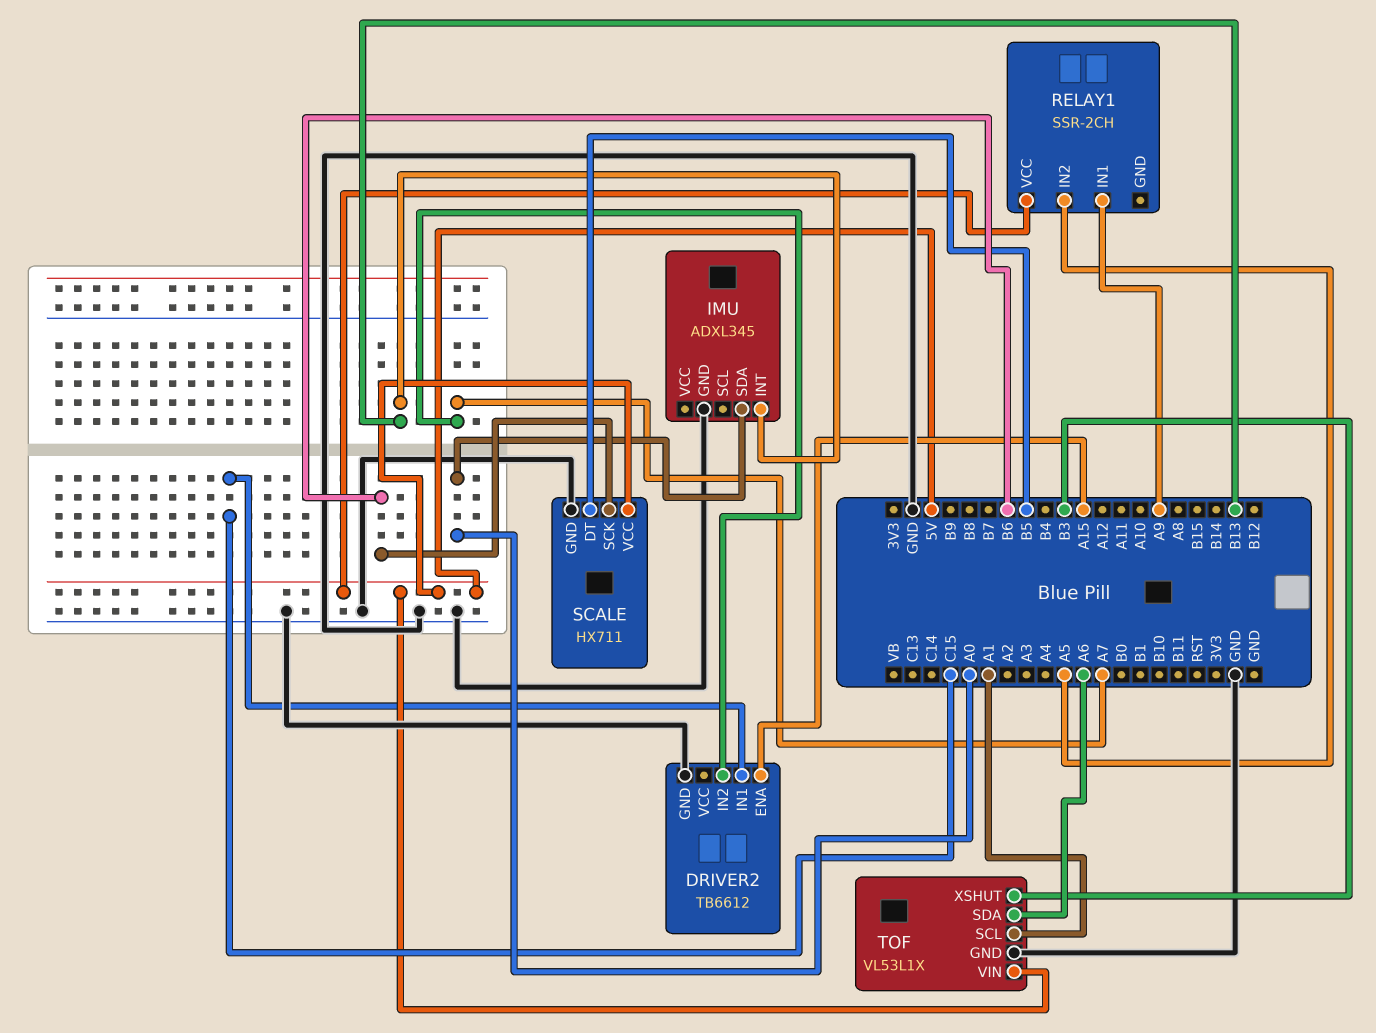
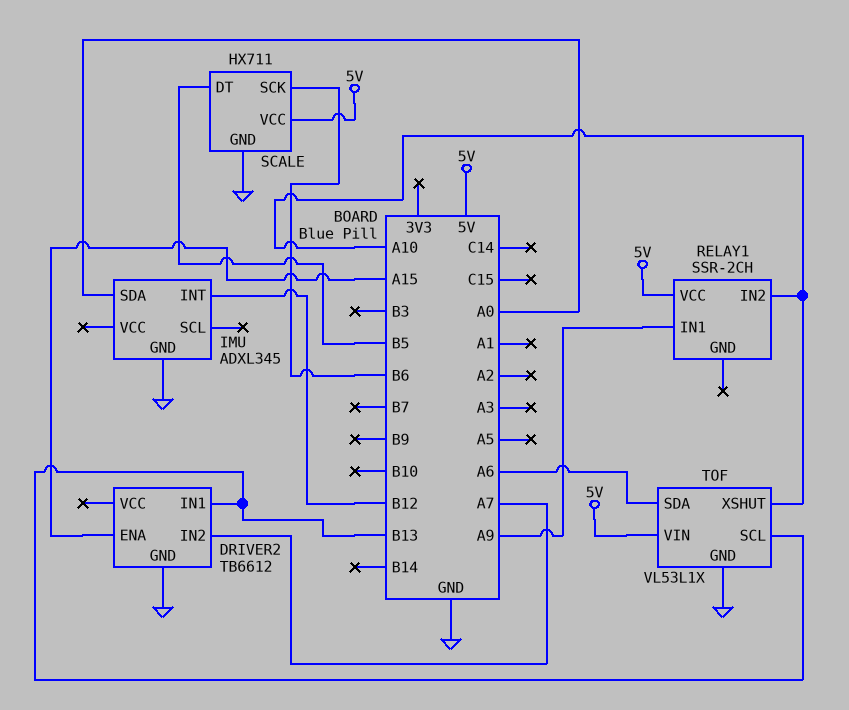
DRIVER2 pin IN1: C15 -> B13
IMU pin INT: B13 -> B12
RELAY1 pin IN2: A5 -> A10
TOF pin SCL: A1 -> B13
TOF pin XSHUT: B3 -> A10

